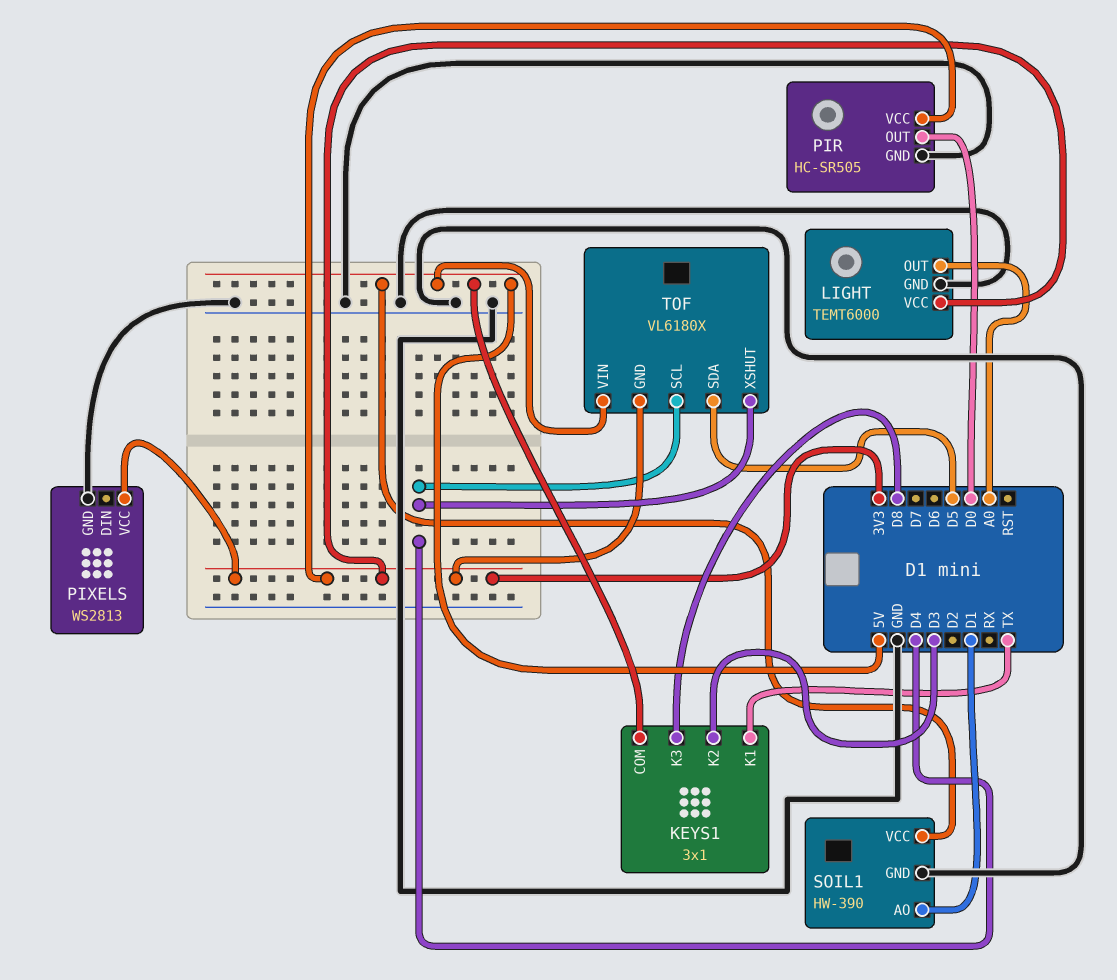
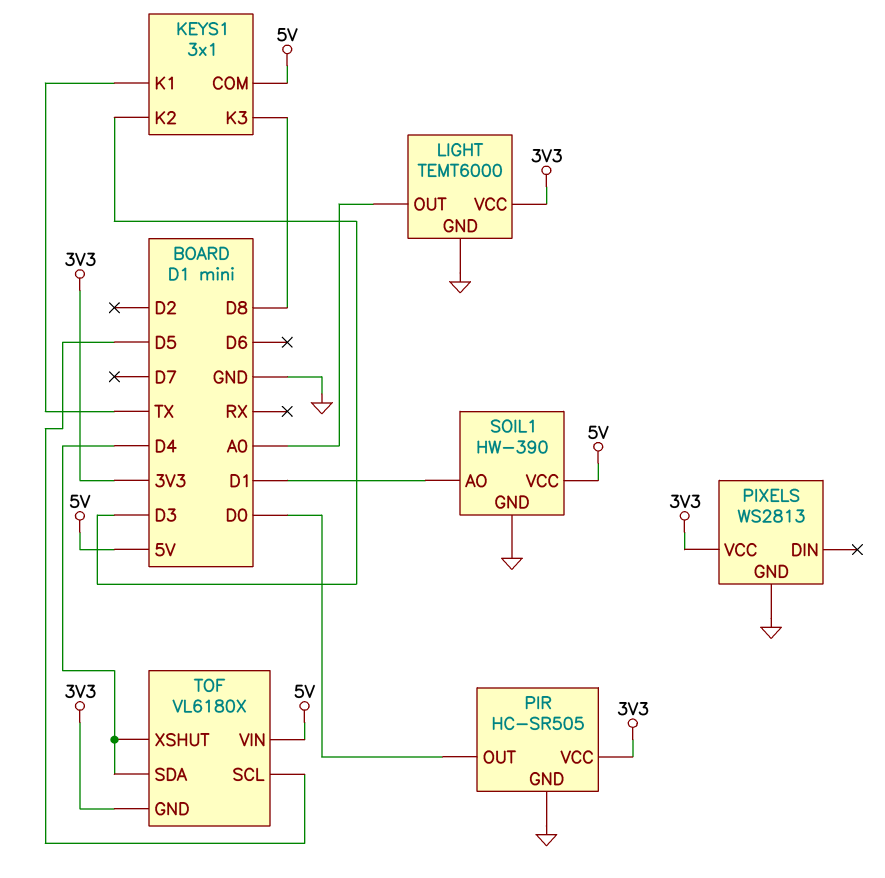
TOF pin SCL: D4 -> D5
TOF pin SDA: D5 -> D4

